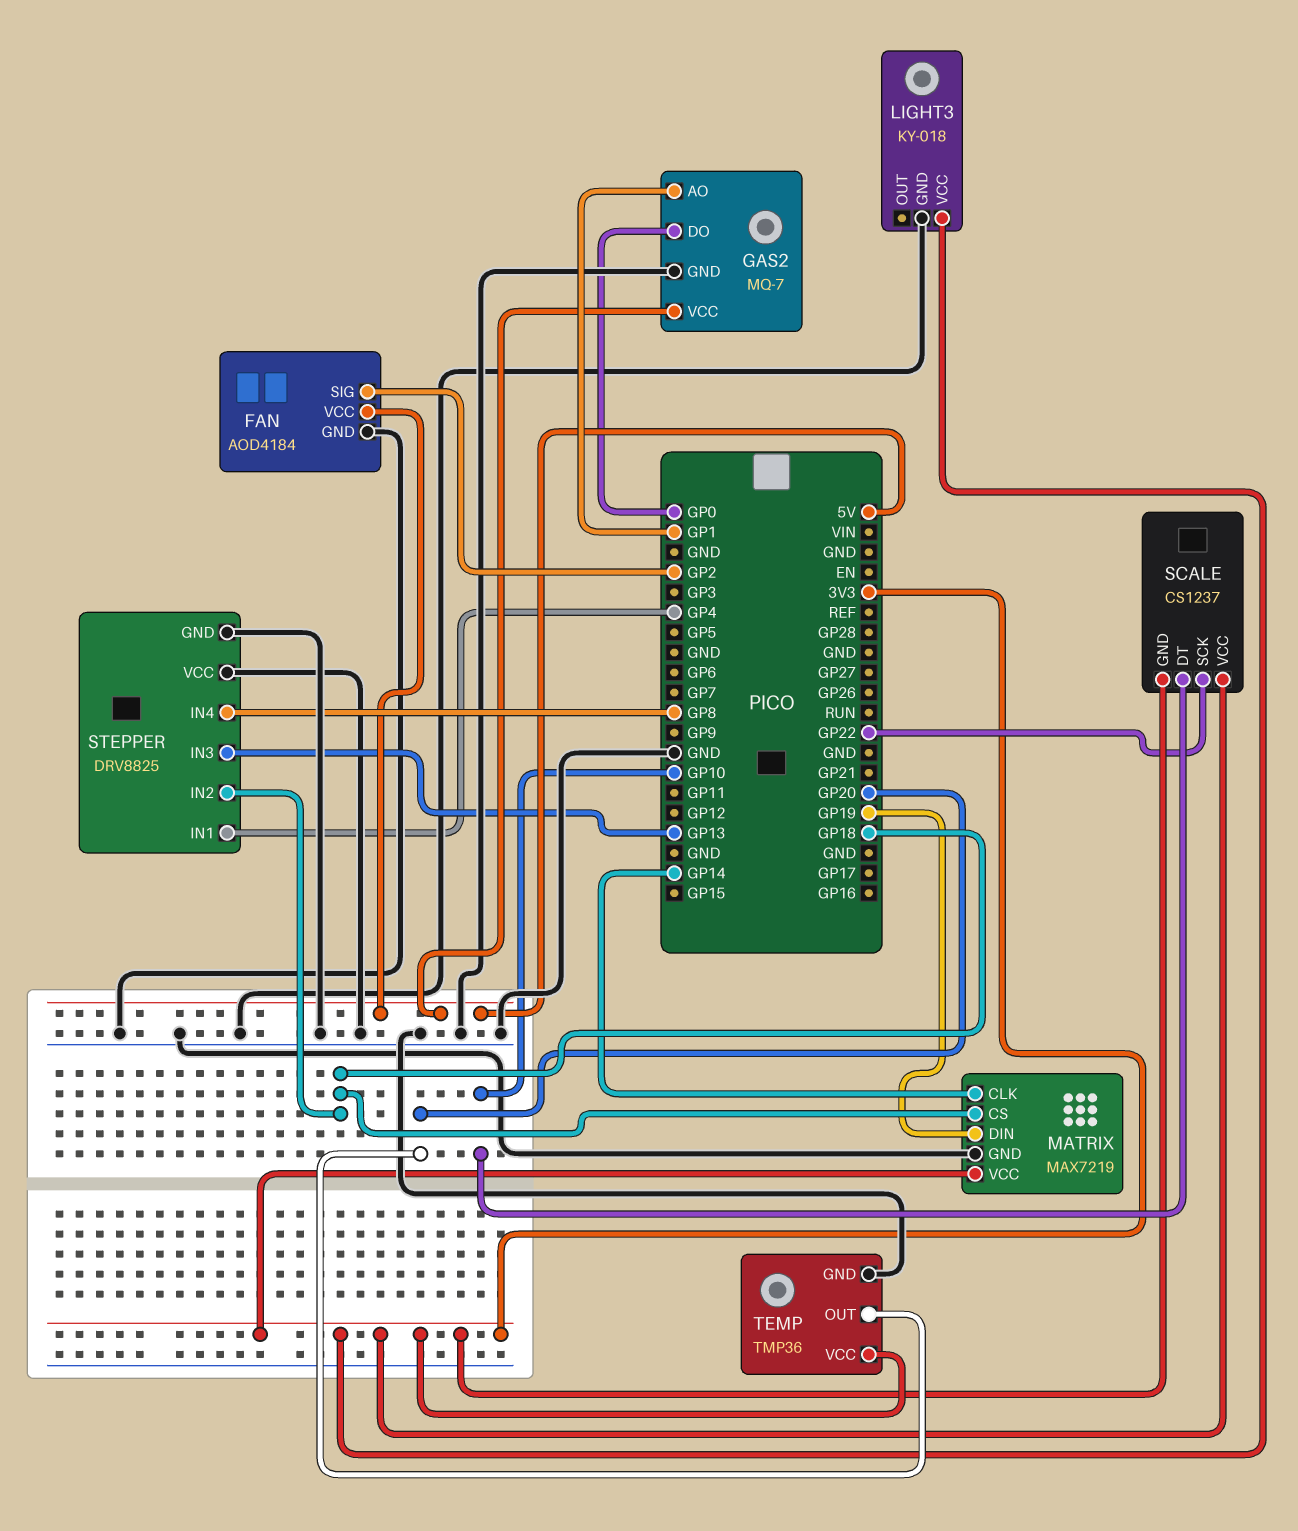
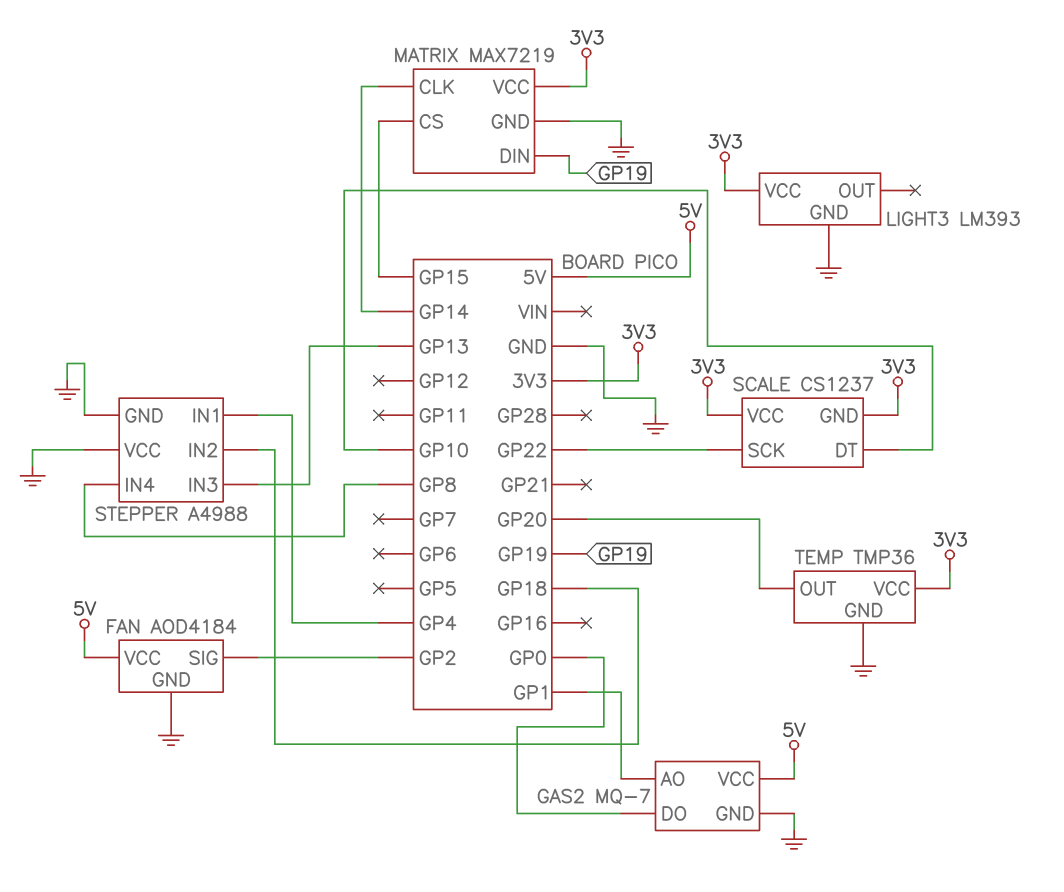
LIGHT3: KY-018 -> LM393
MATRIX pin CS: GP18 -> GP15
STEPPER: DRV8825 -> A4988

